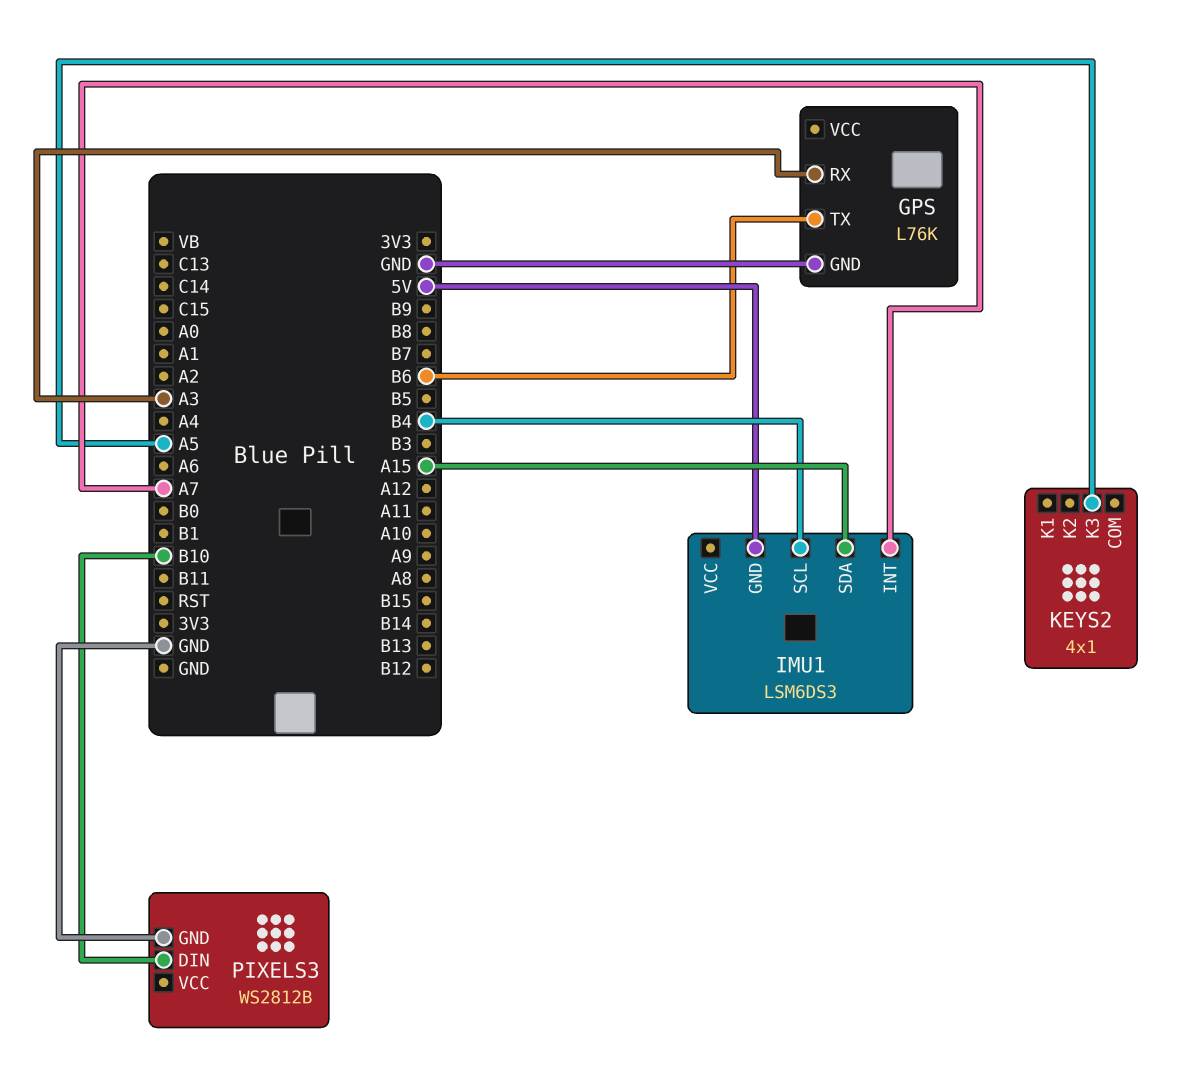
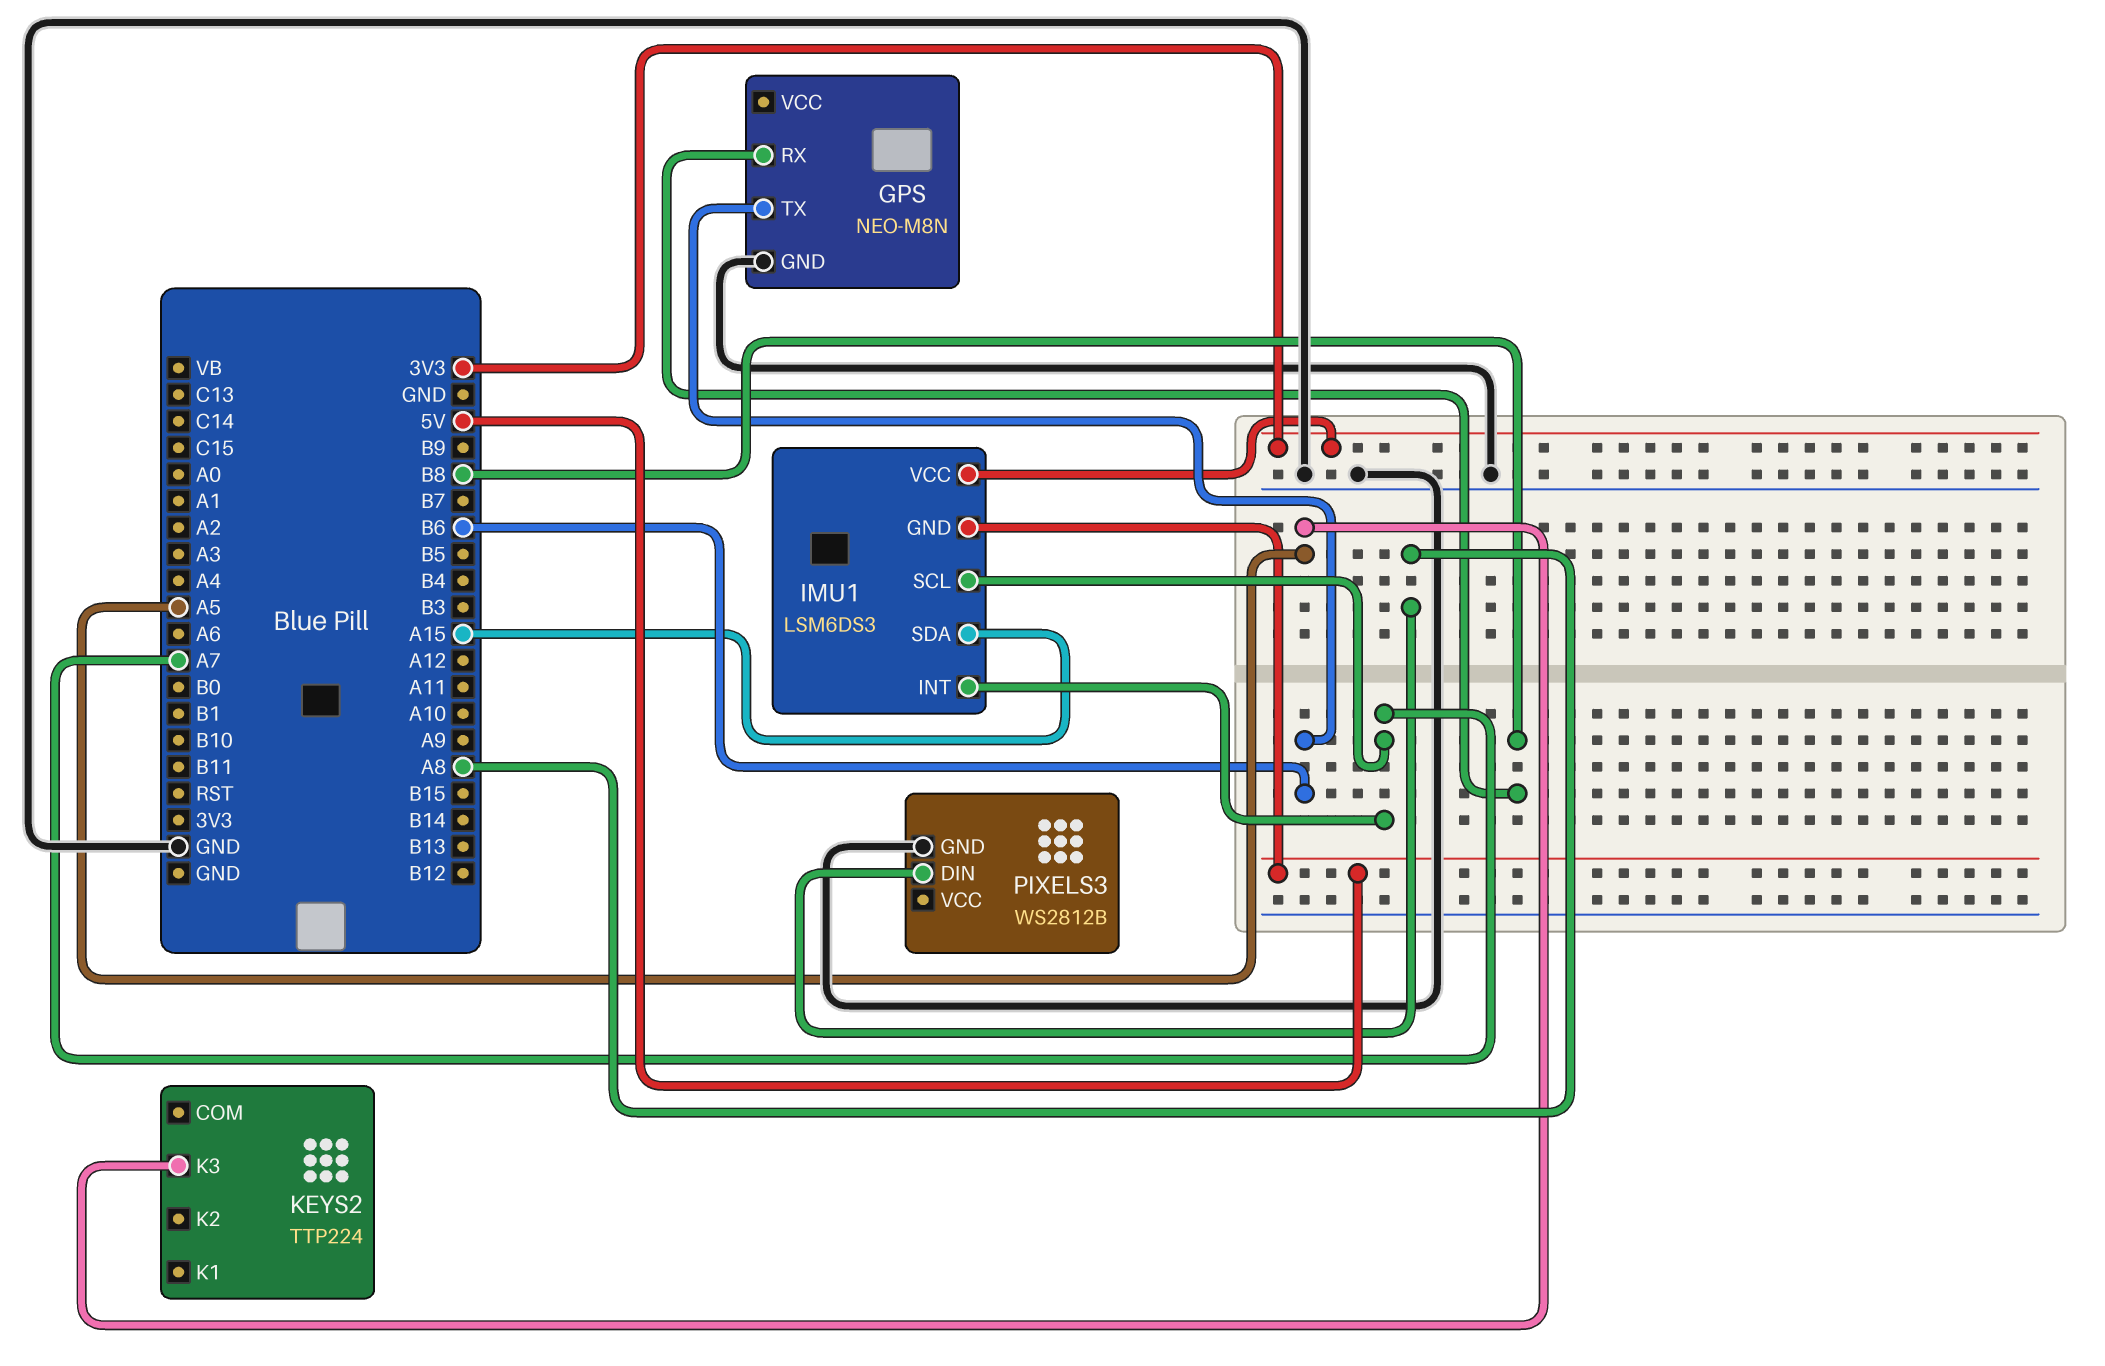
GPS: L76K -> NEO-M8N
GPS pin RX: A3 -> B8
IMU1 pin SCL: B4 -> A7
IMU1 pin VCC: none -> 3V3
KEYS2: 4x1 -> TTP224
PIXELS3 pin DIN: B10 -> A8

